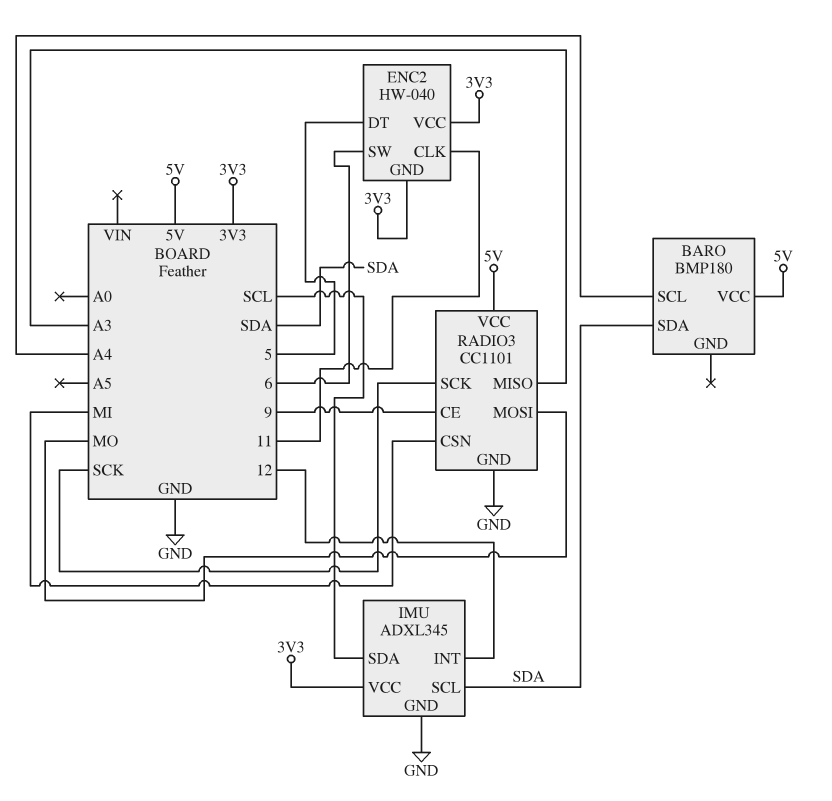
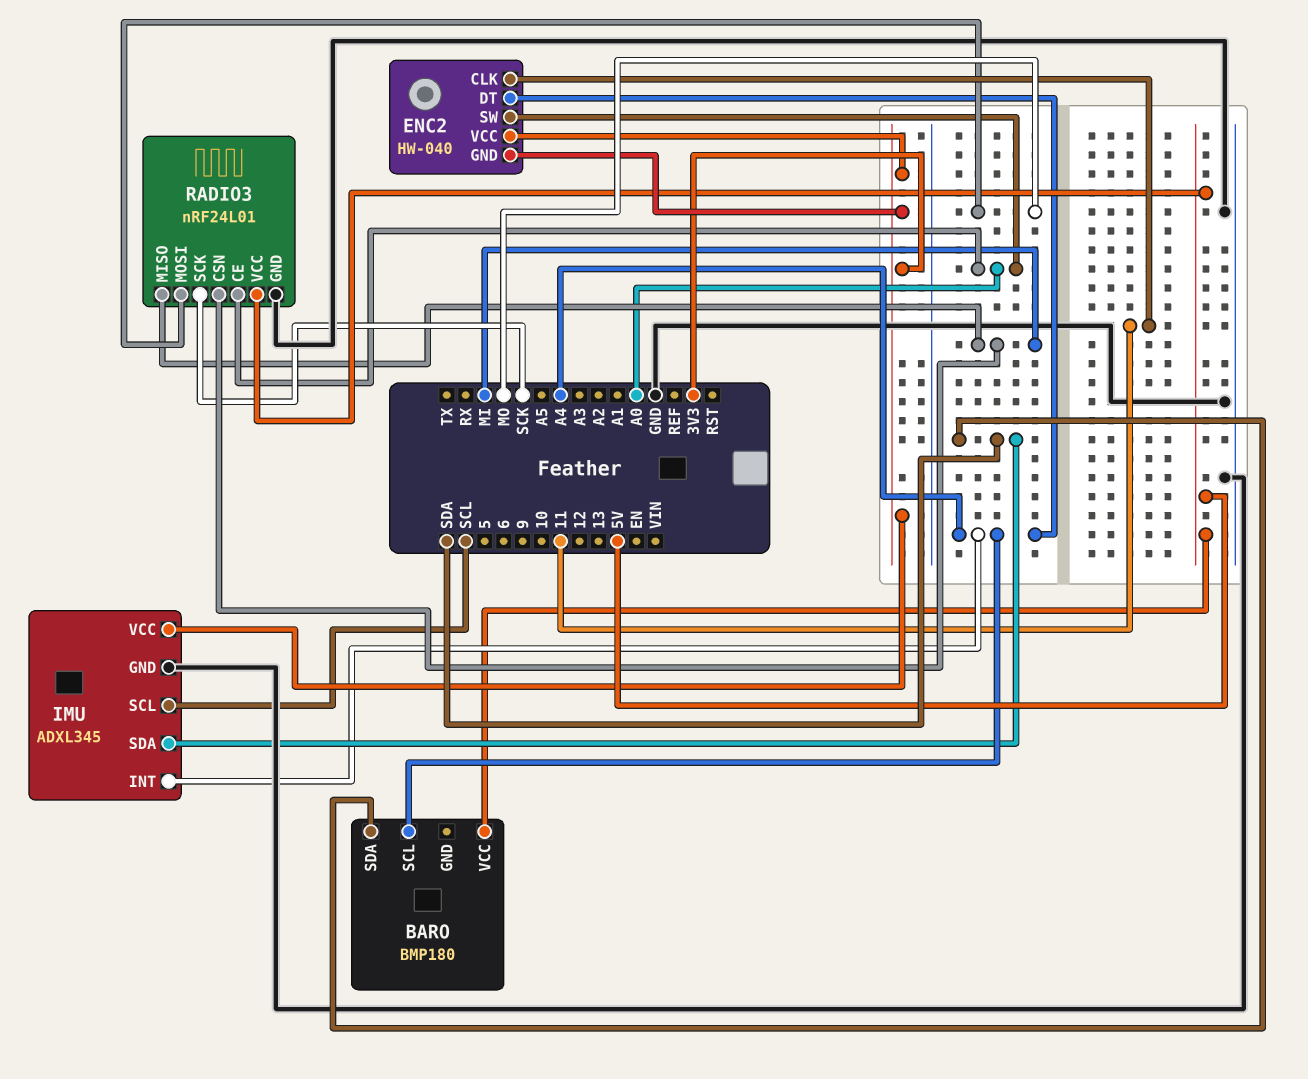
ENC2 pin DT: 5 -> A4
ENC2 pin SW: 6 -> A0
IMU pin INT: 12 -> A4
IMU pin SCL: SDA -> SCL
IMU pin SDA: SCL -> SDA
RADIO3: CC1101 -> nRF24L01
RADIO3 pin CE: 9 -> A0
RADIO3 pin MISO: A3 -> MI

